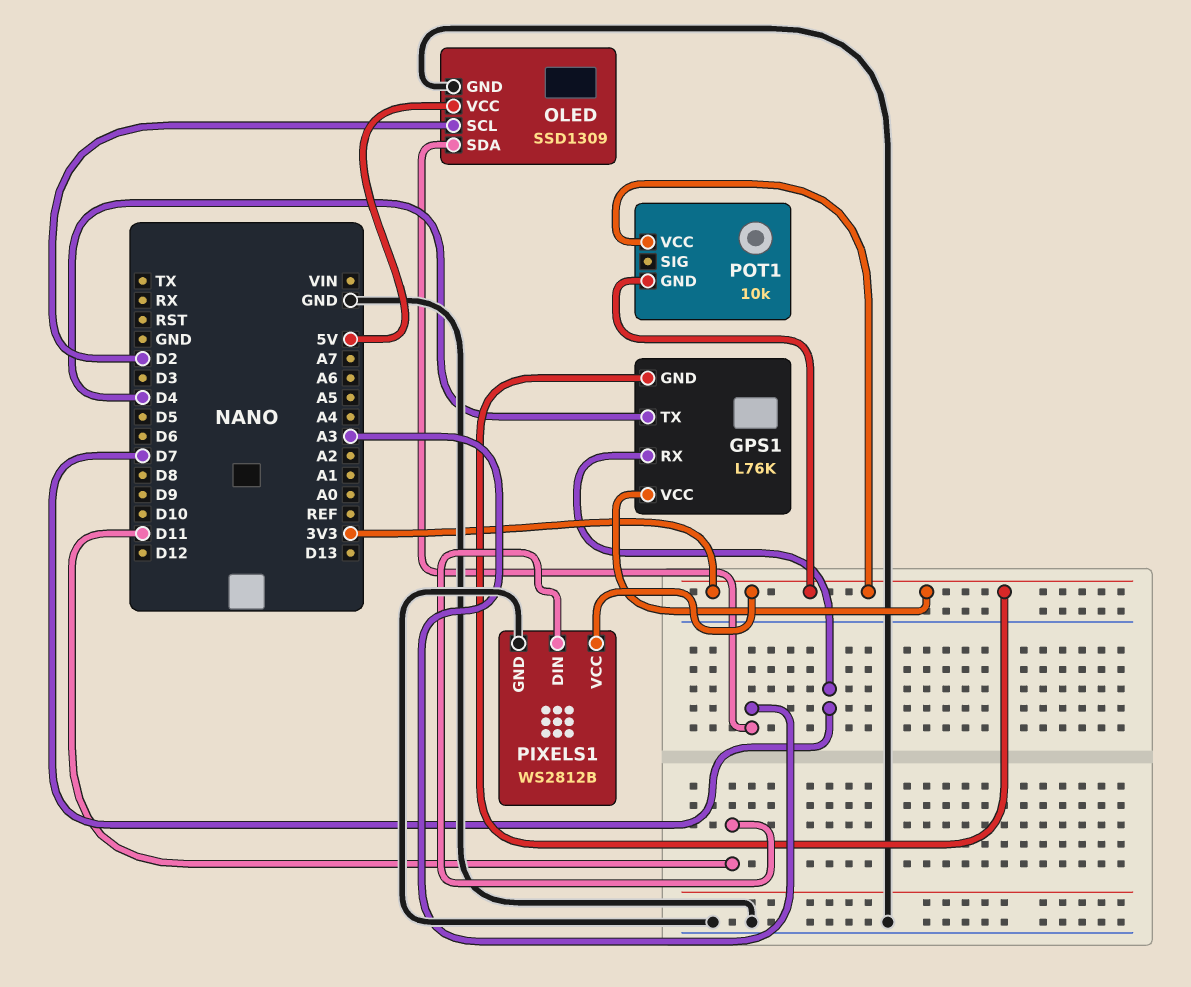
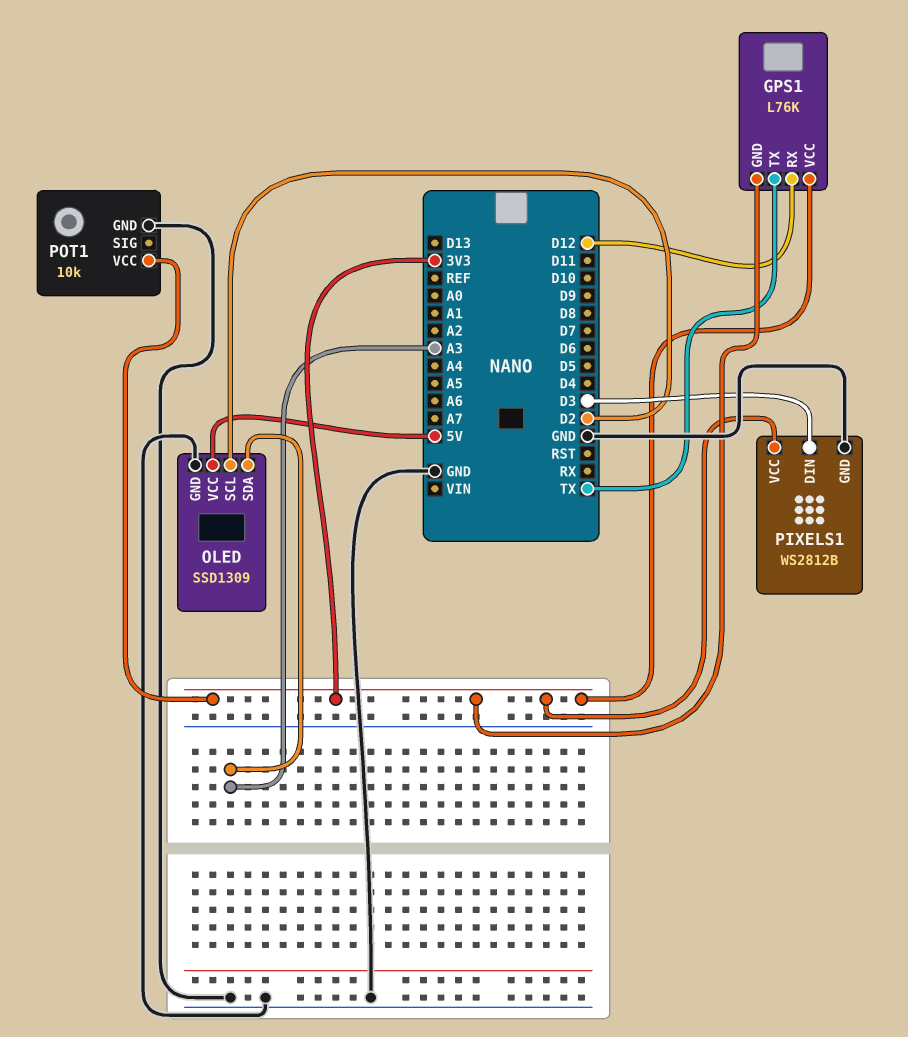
GPS1 pin RX: D7 -> D12
GPS1 pin TX: D4 -> TX
PIXELS1 pin DIN: D11 -> D3
POT1 pin GND: 3V3 -> GND

